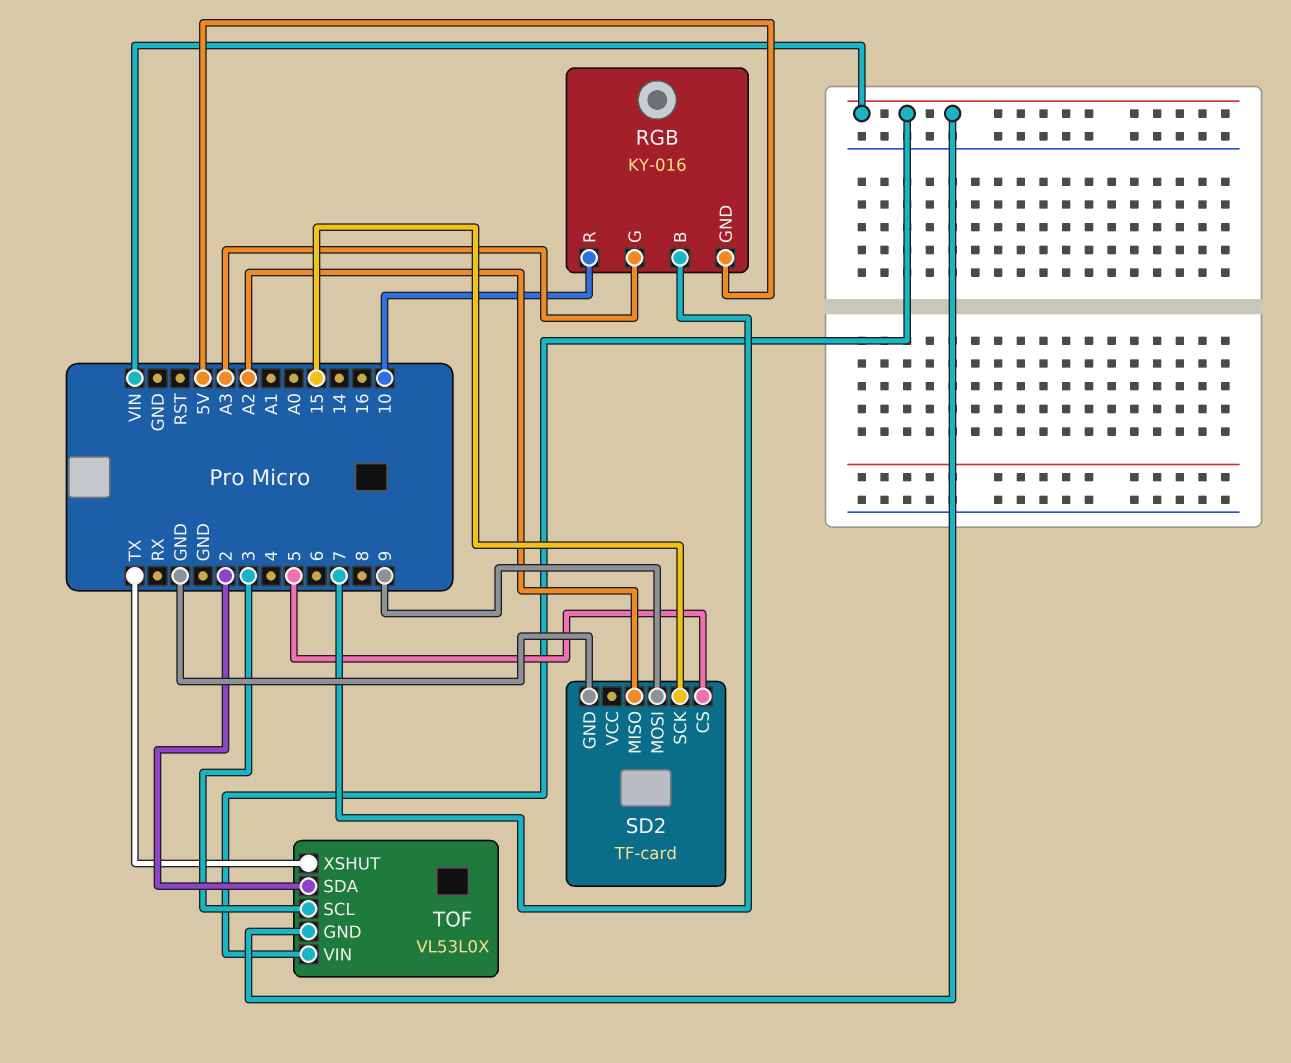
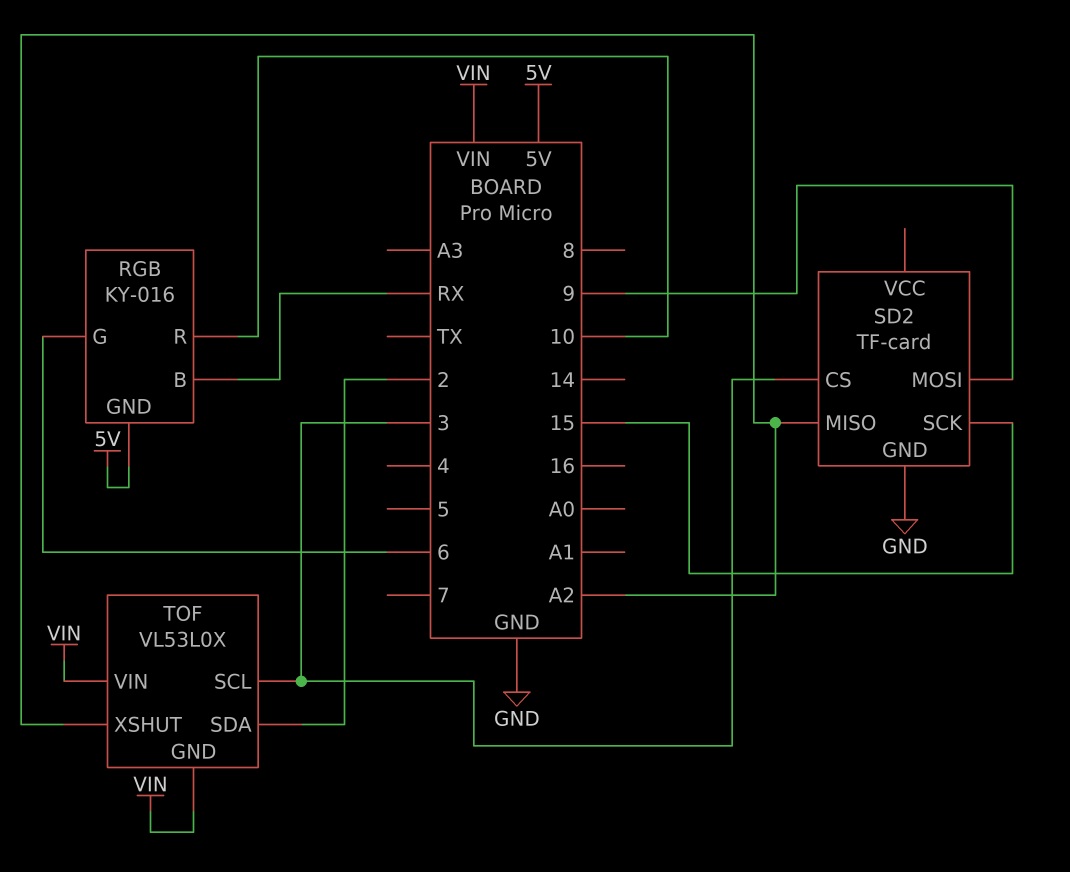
RGB pin B: 7 -> RX
RGB pin G: A3 -> 6
SD2 pin CS: 5 -> 3
TOF pin XSHUT: TX -> A2

